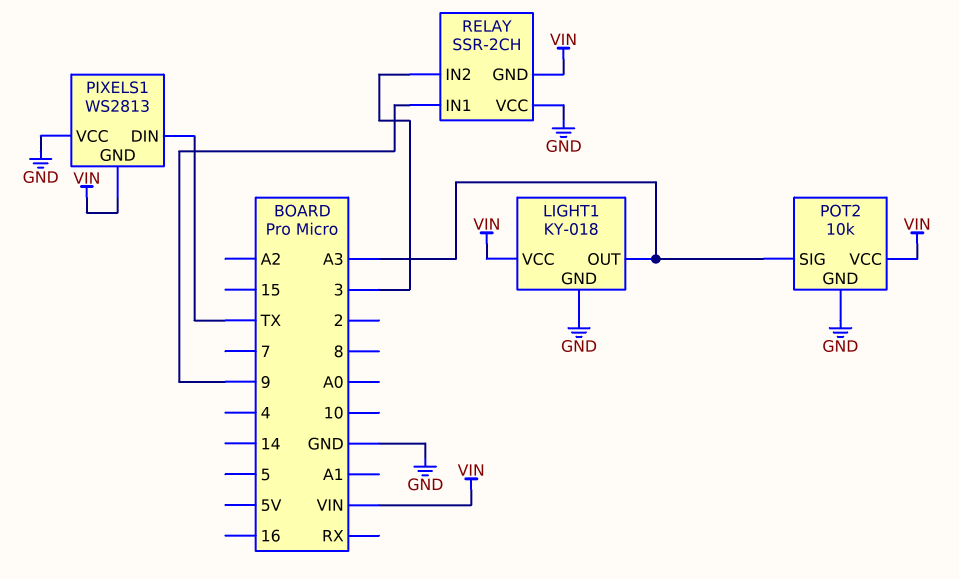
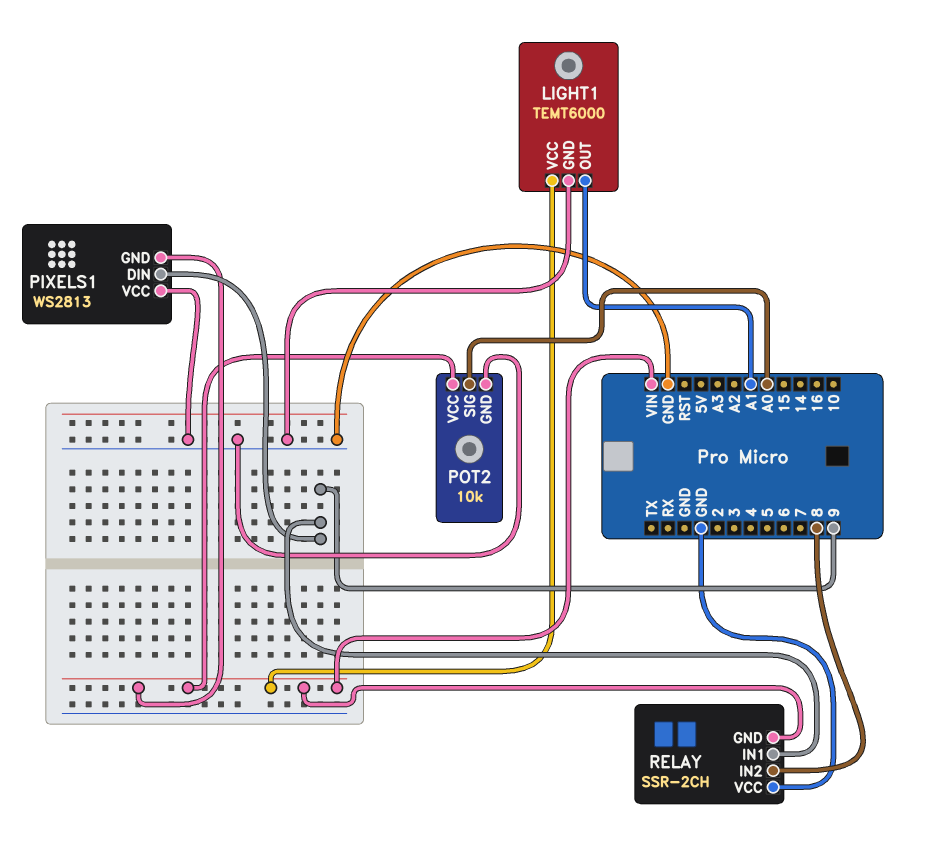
LIGHT1: KY-018 -> TEMT6000
LIGHT1 pin OUT: A3 -> A1
PIXELS1 pin DIN: TX -> 9
POT2 pin SIG: A3 -> A0
RELAY pin IN2: 3 -> 8

